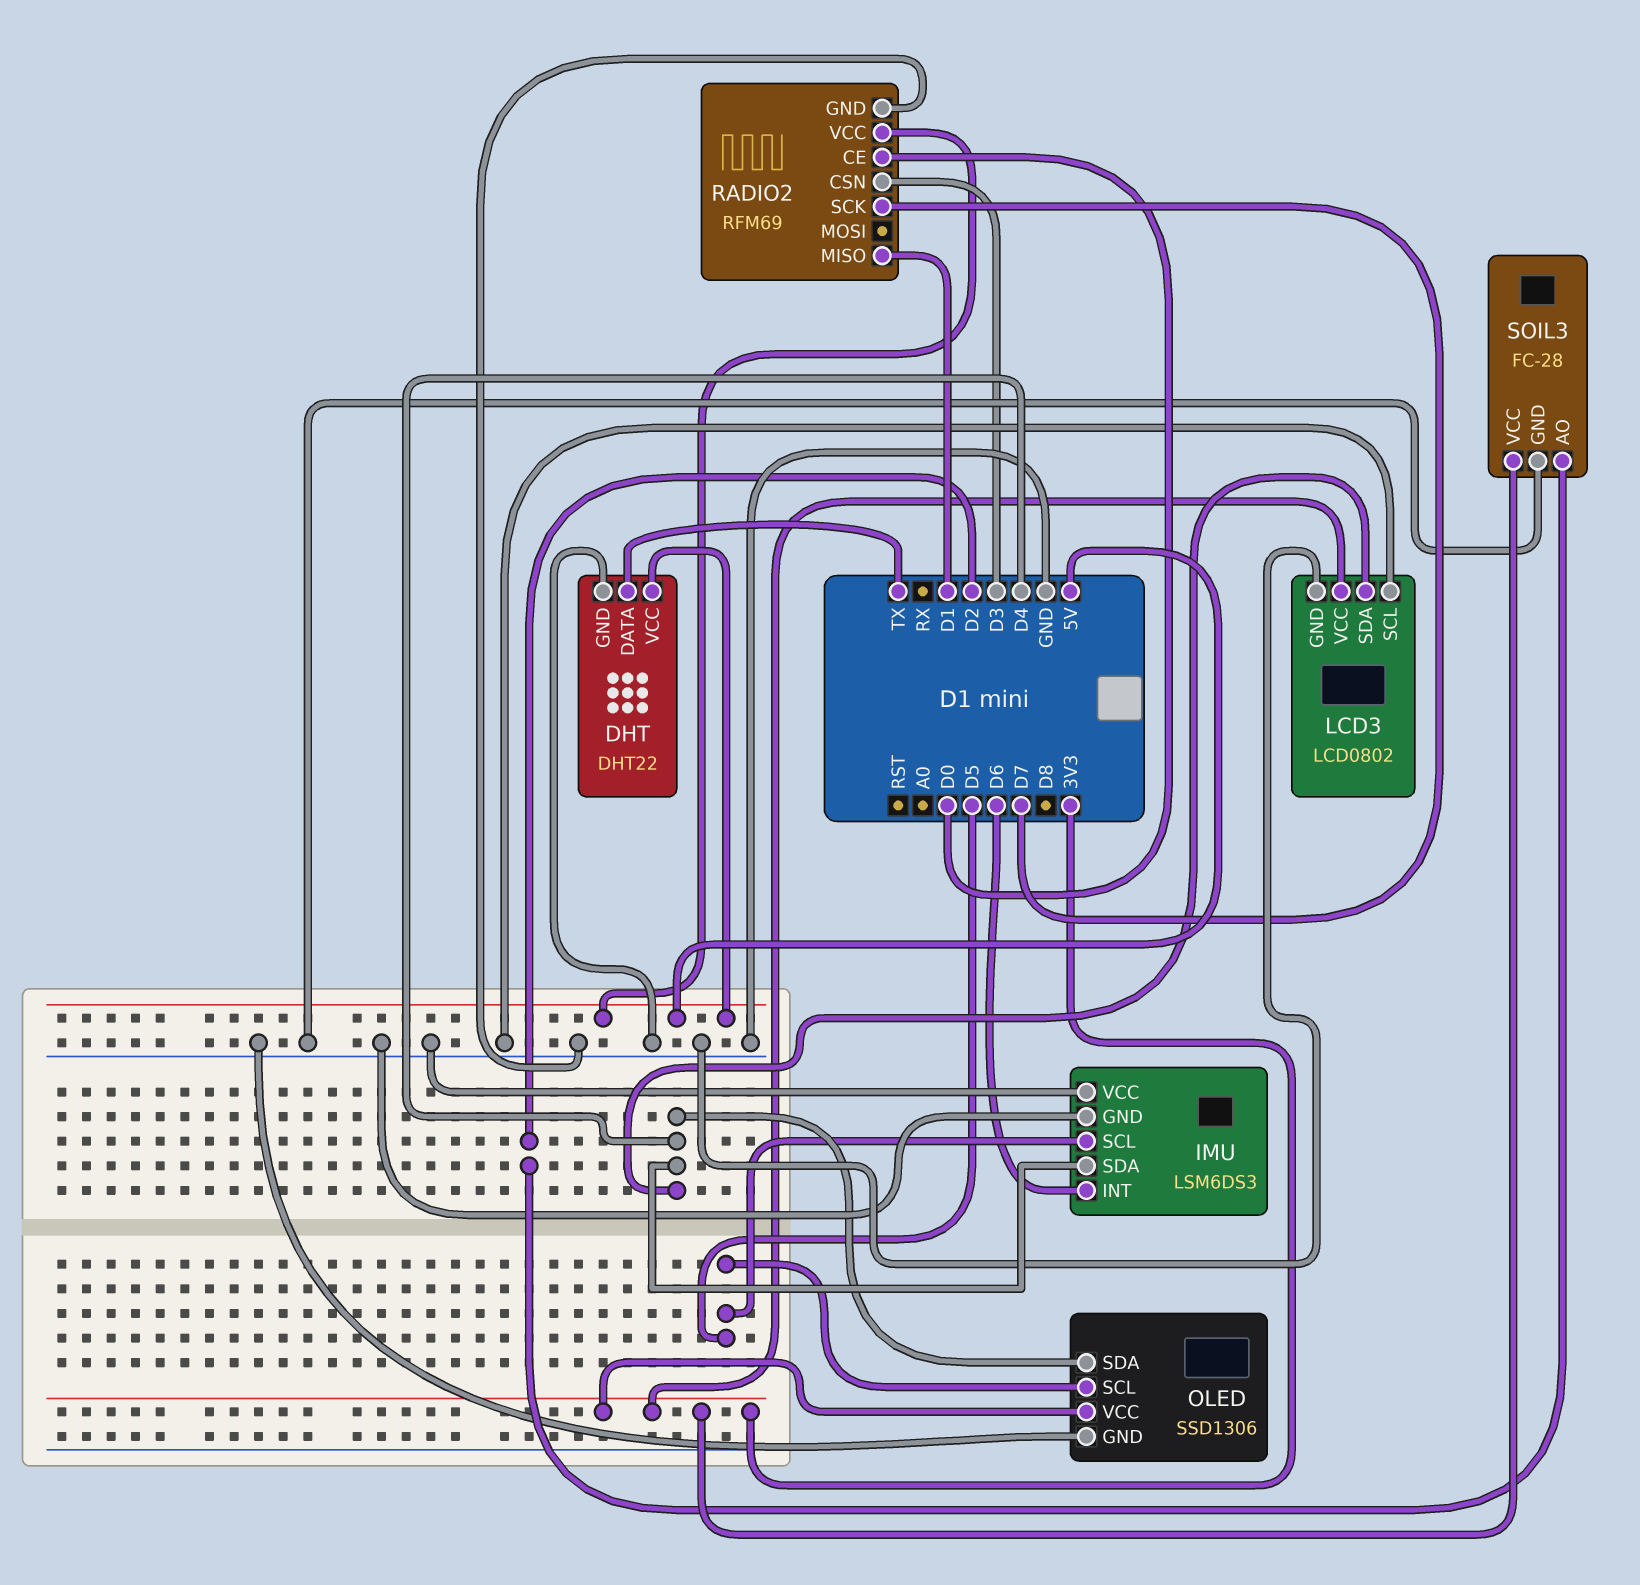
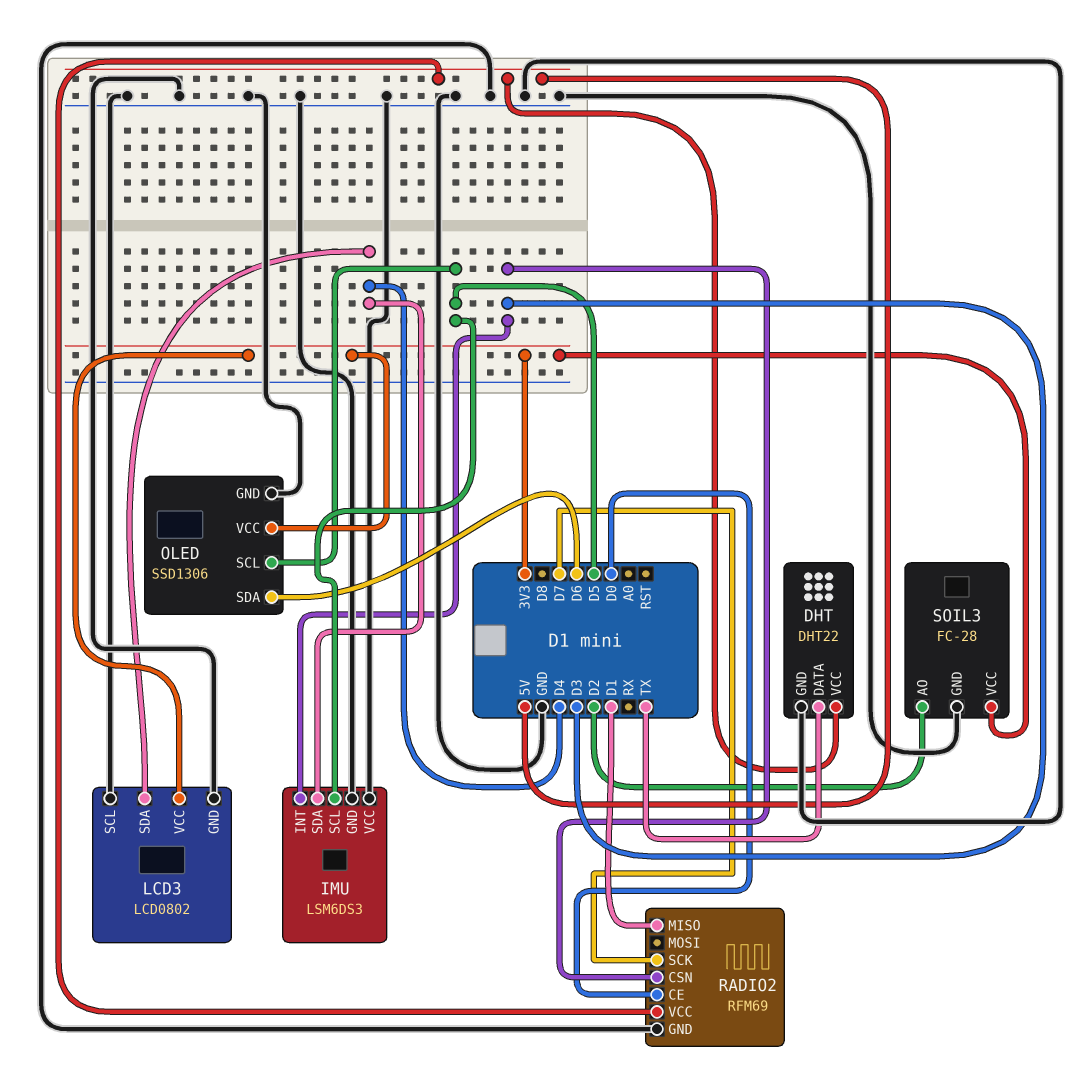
IMU pin INT: D6 -> D3
OLED pin SDA: D4 -> D6

